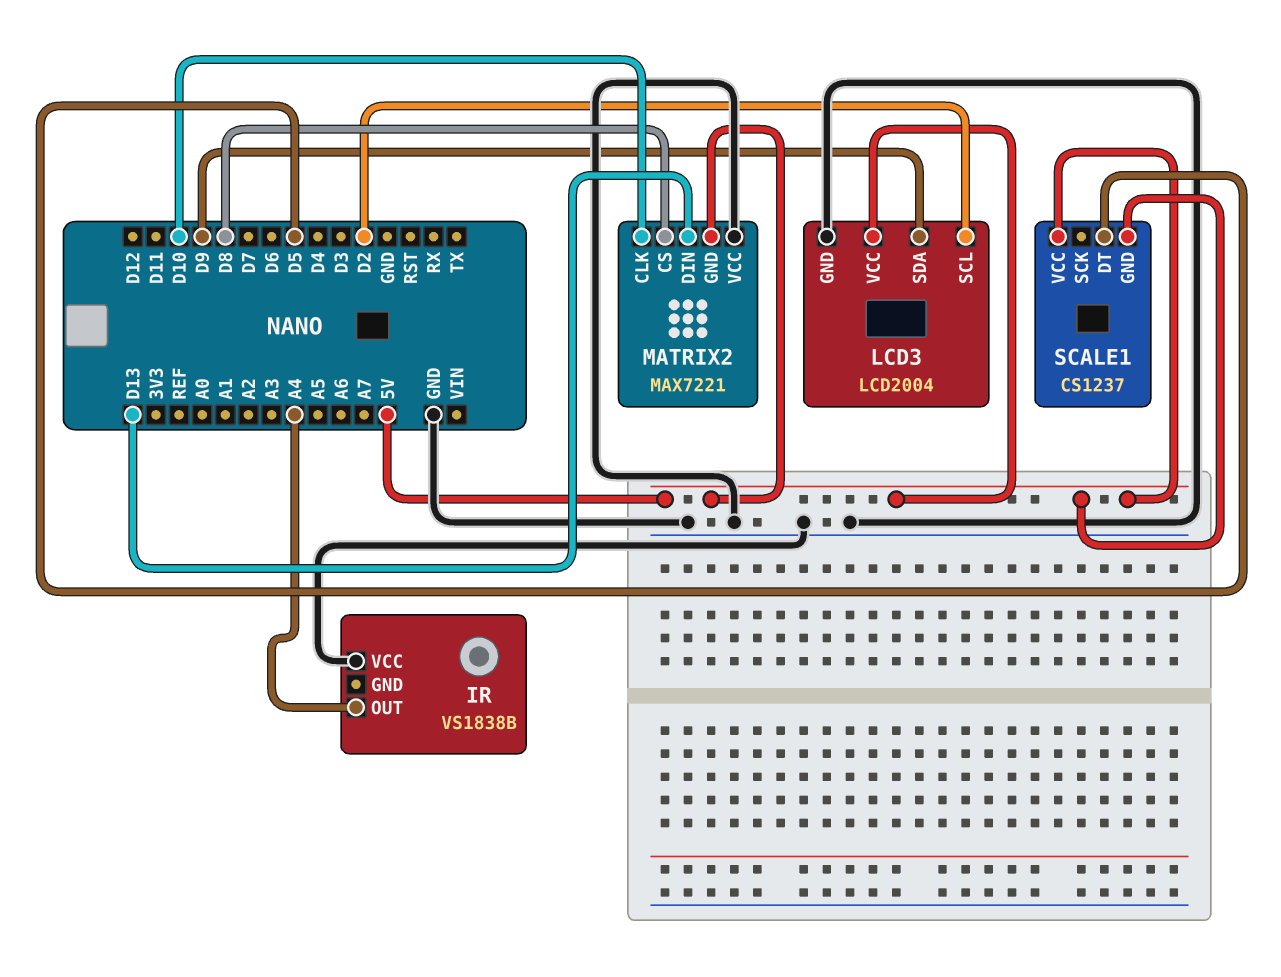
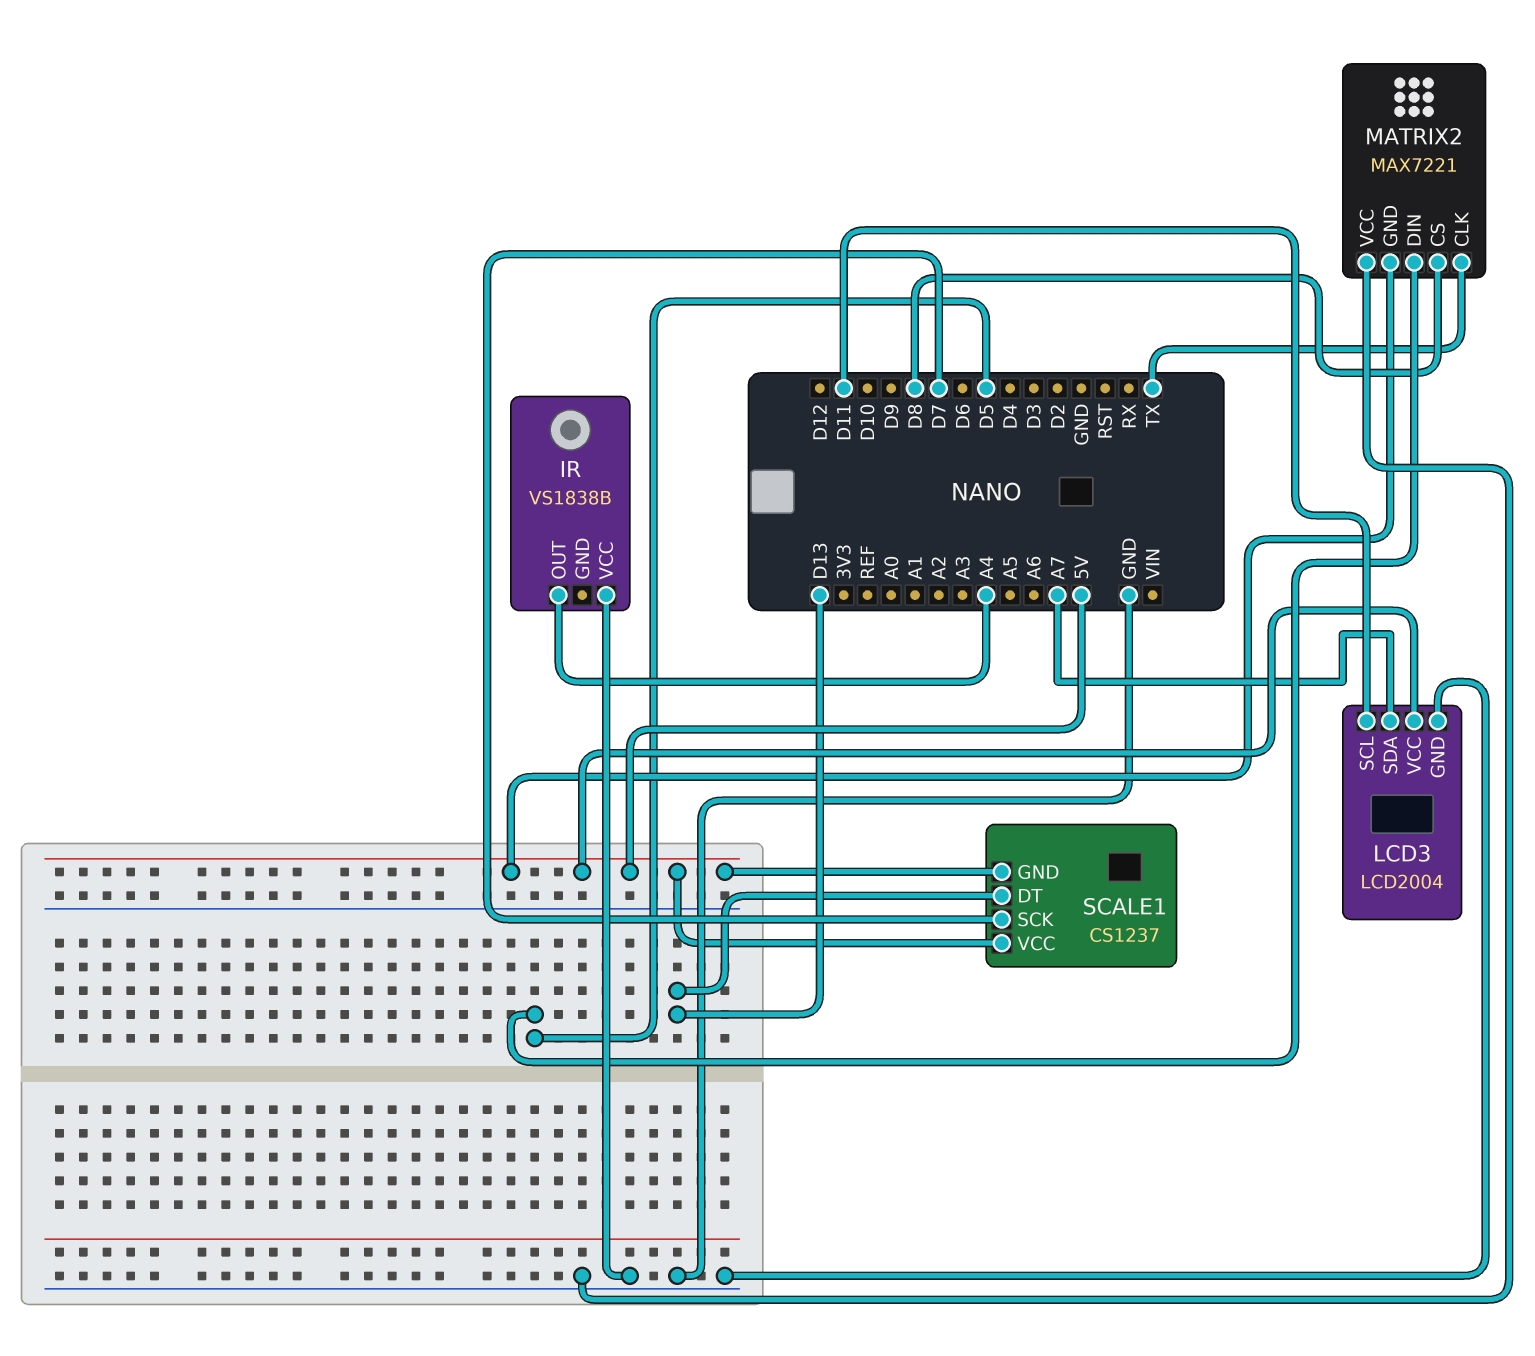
LCD3 pin SCL: D2 -> D11
LCD3 pin SDA: D9 -> A7
MATRIX2 pin CLK: D10 -> TX
MATRIX2 pin DIN: D13 -> D5
SCALE1 pin DT: D5 -> D13
SCALE1 pin SCK: none -> D7

